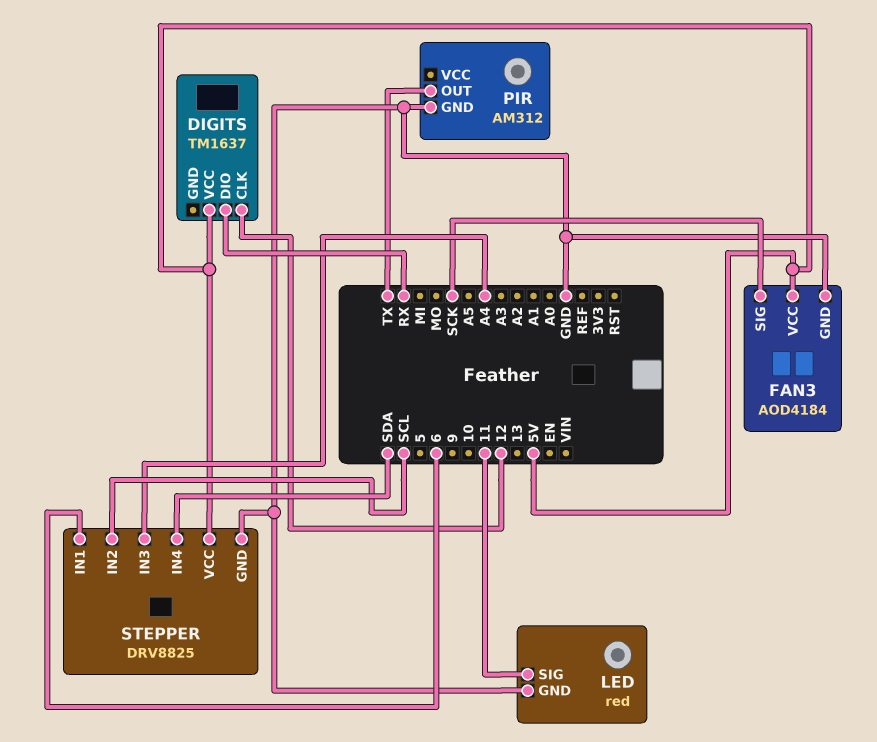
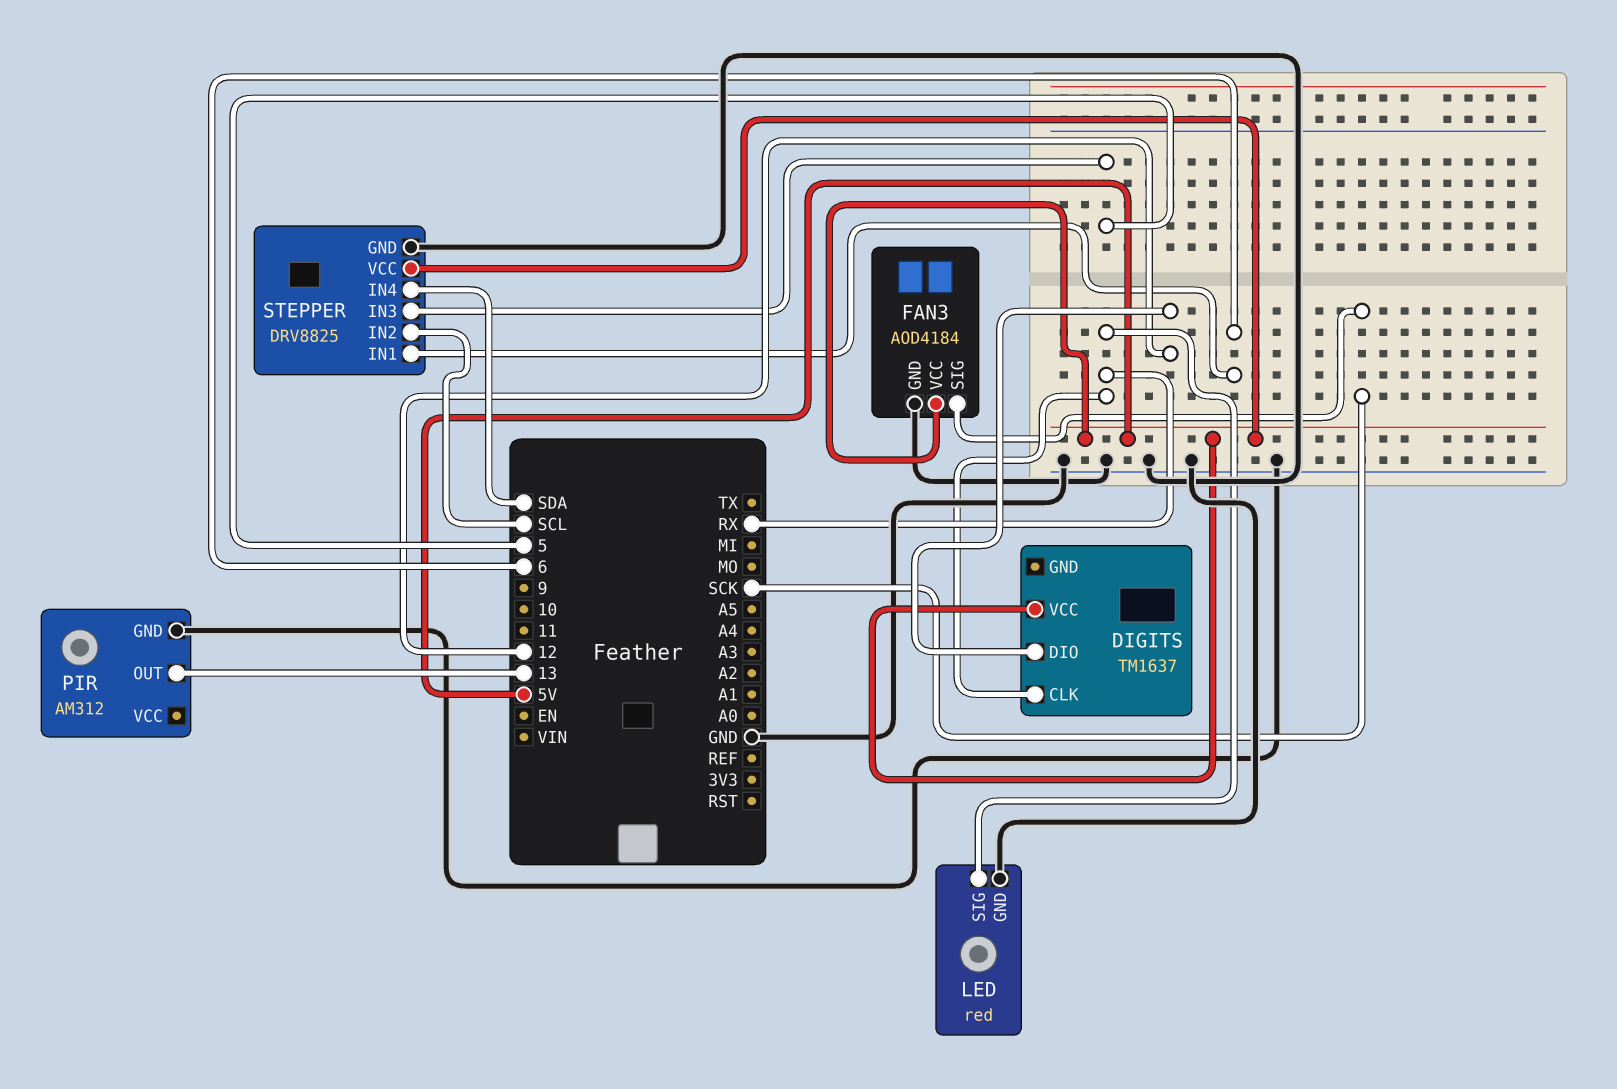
DIGITS pin CLK: 12 -> RX
DIGITS pin DIO: RX -> 12
LED pin SIG: 11 -> RX
PIR pin OUT: TX -> 13
STEPPER pin IN3: A4 -> 5

